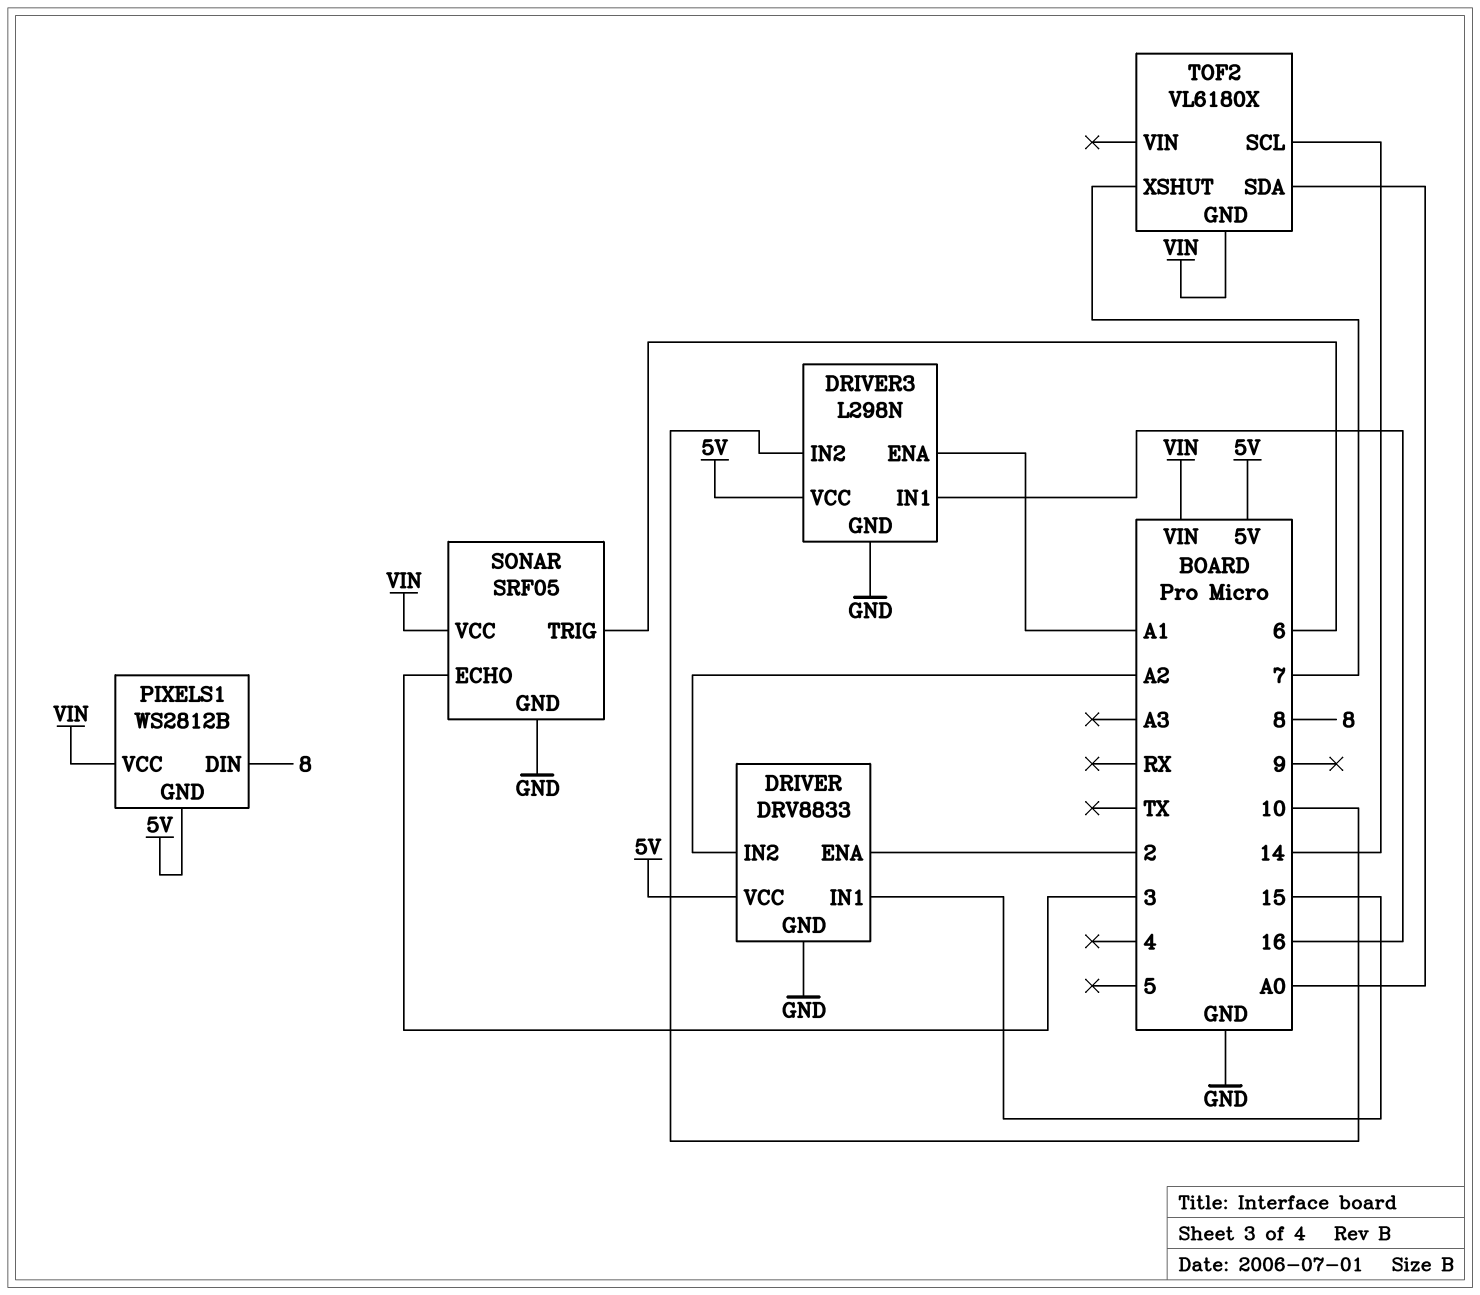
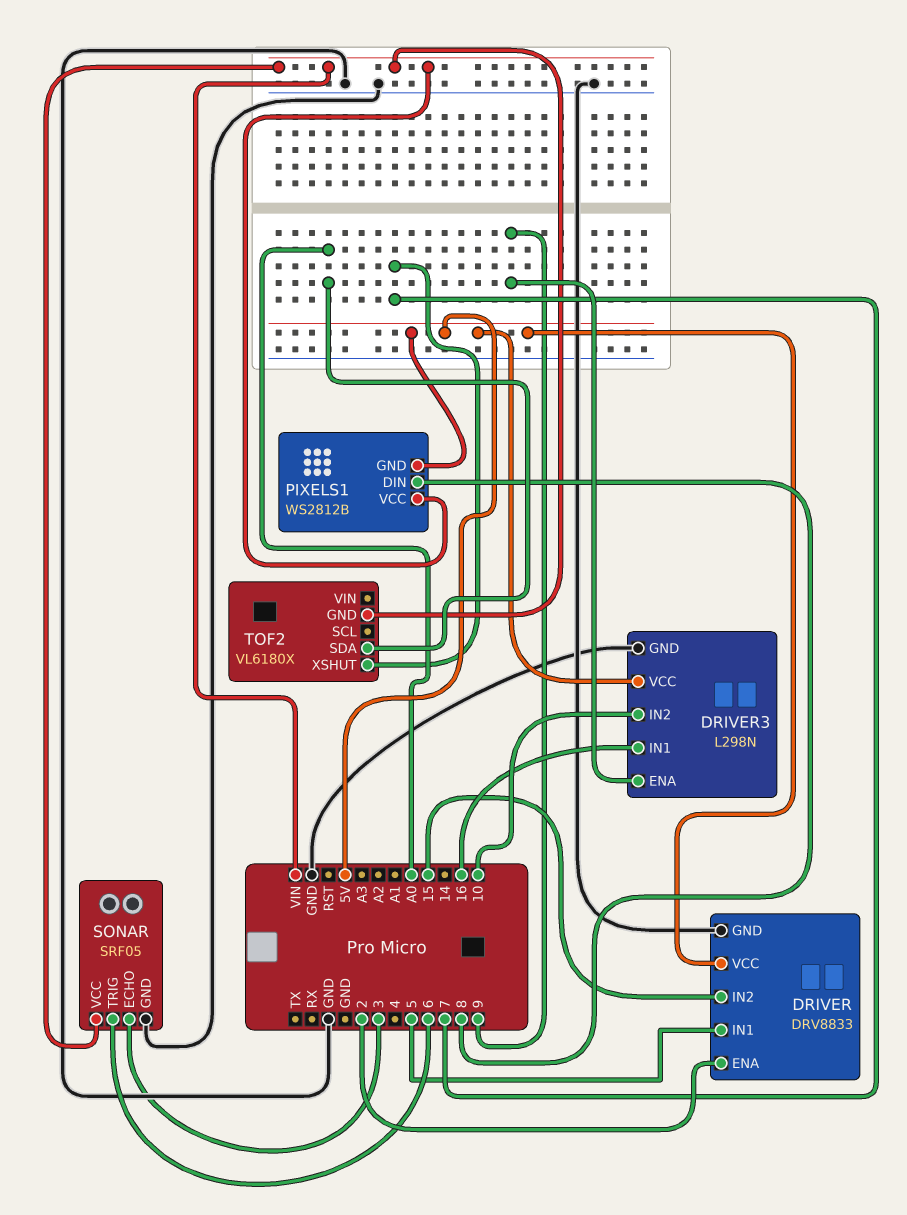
DRIVER pin IN1: 15 -> 5
DRIVER pin IN2: A2 -> 15
DRIVER3 pin ENA: A1 -> 9
TOF2 pin SCL: 14 -> none

